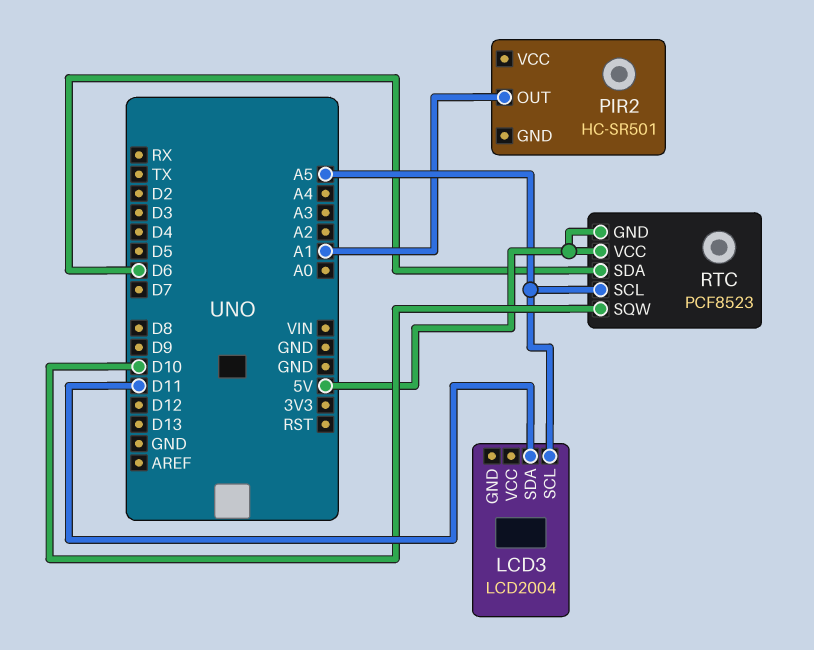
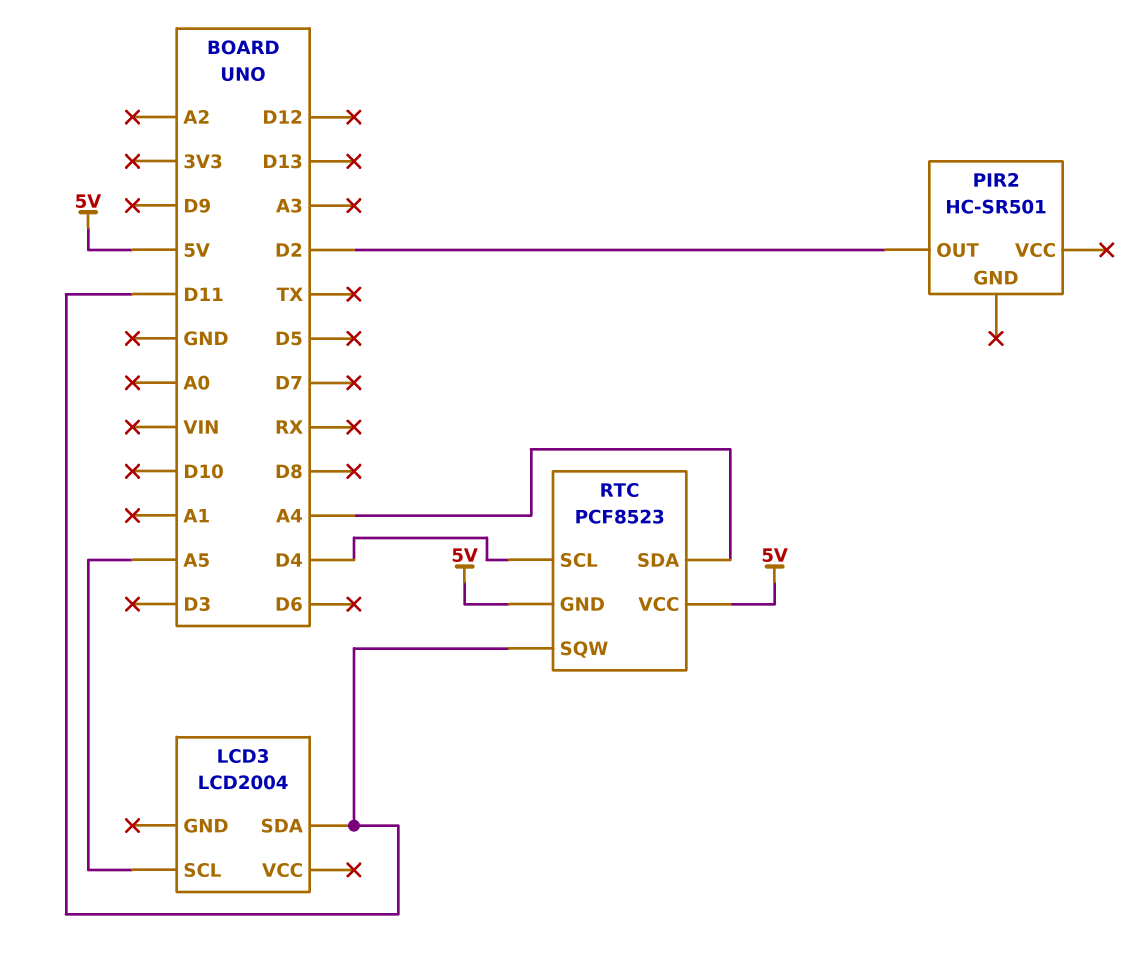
PIR2 pin OUT: A1 -> D2
RTC pin SCL: A5 -> D4
RTC pin SDA: D6 -> A4
RTC pin SQW: D10 -> D11

